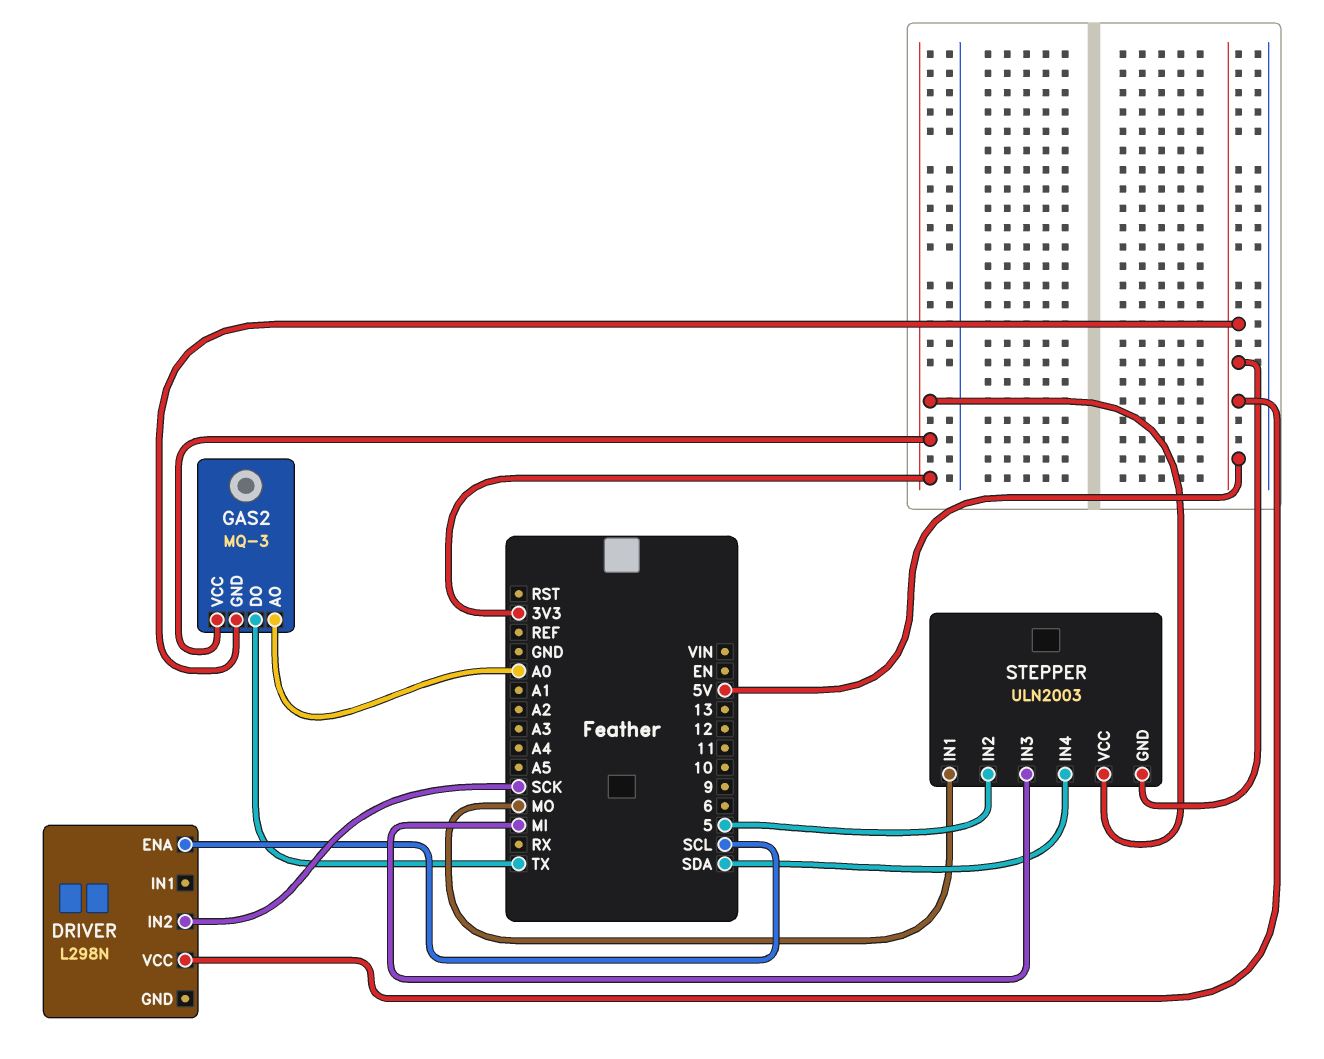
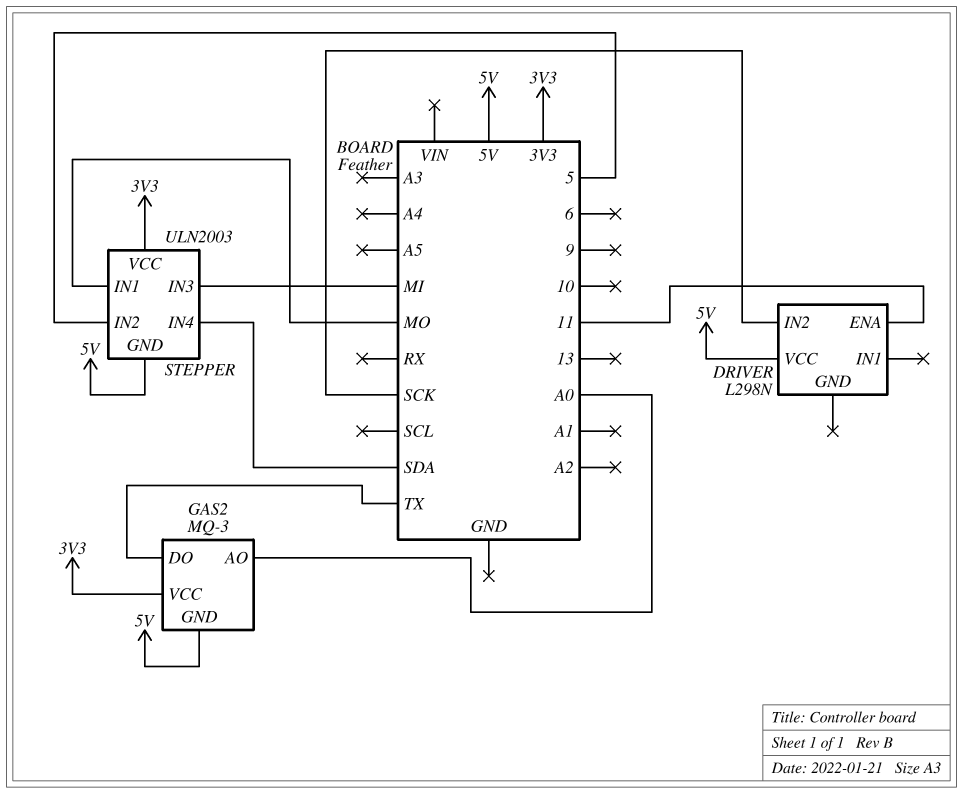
DRIVER pin ENA: SCL -> 11

